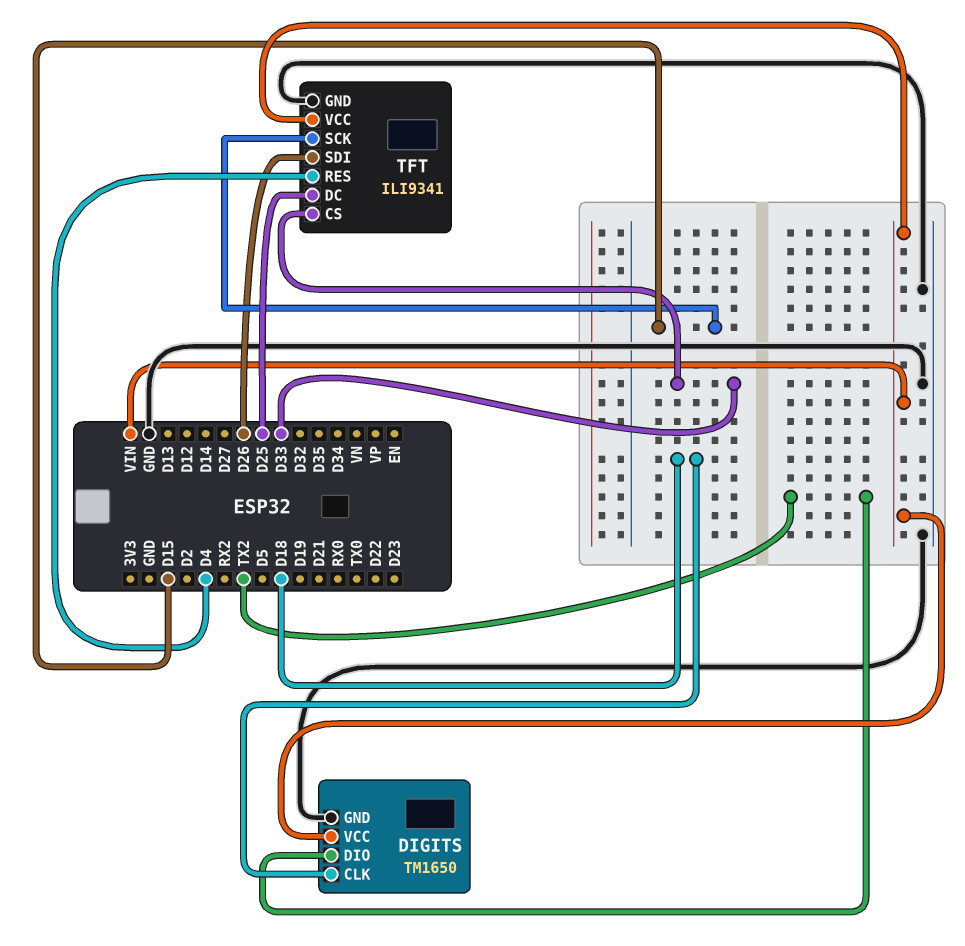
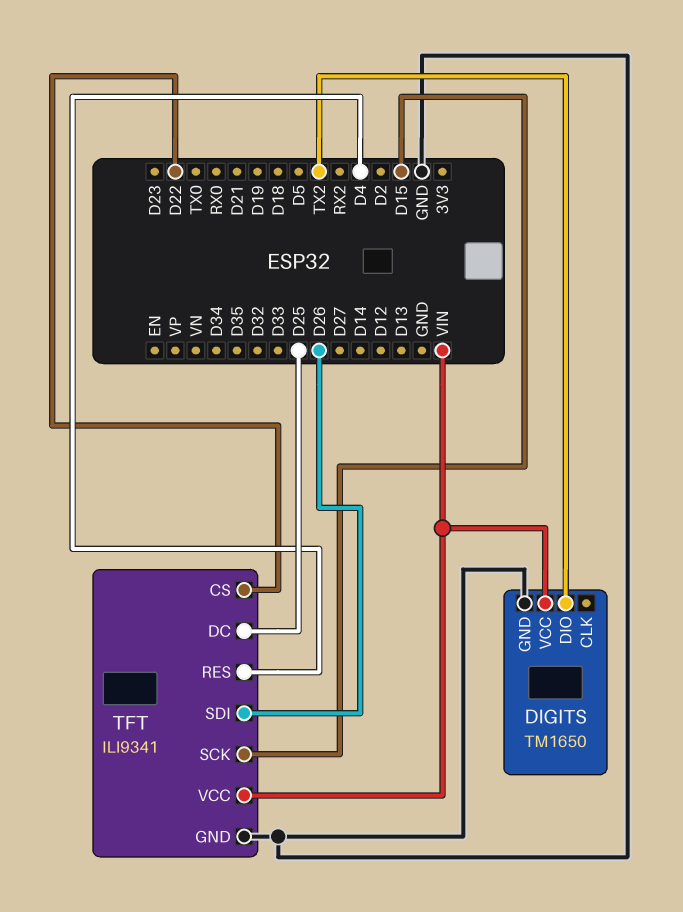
DIGITS pin CLK: D18 -> none
TFT pin CS: D33 -> D22

